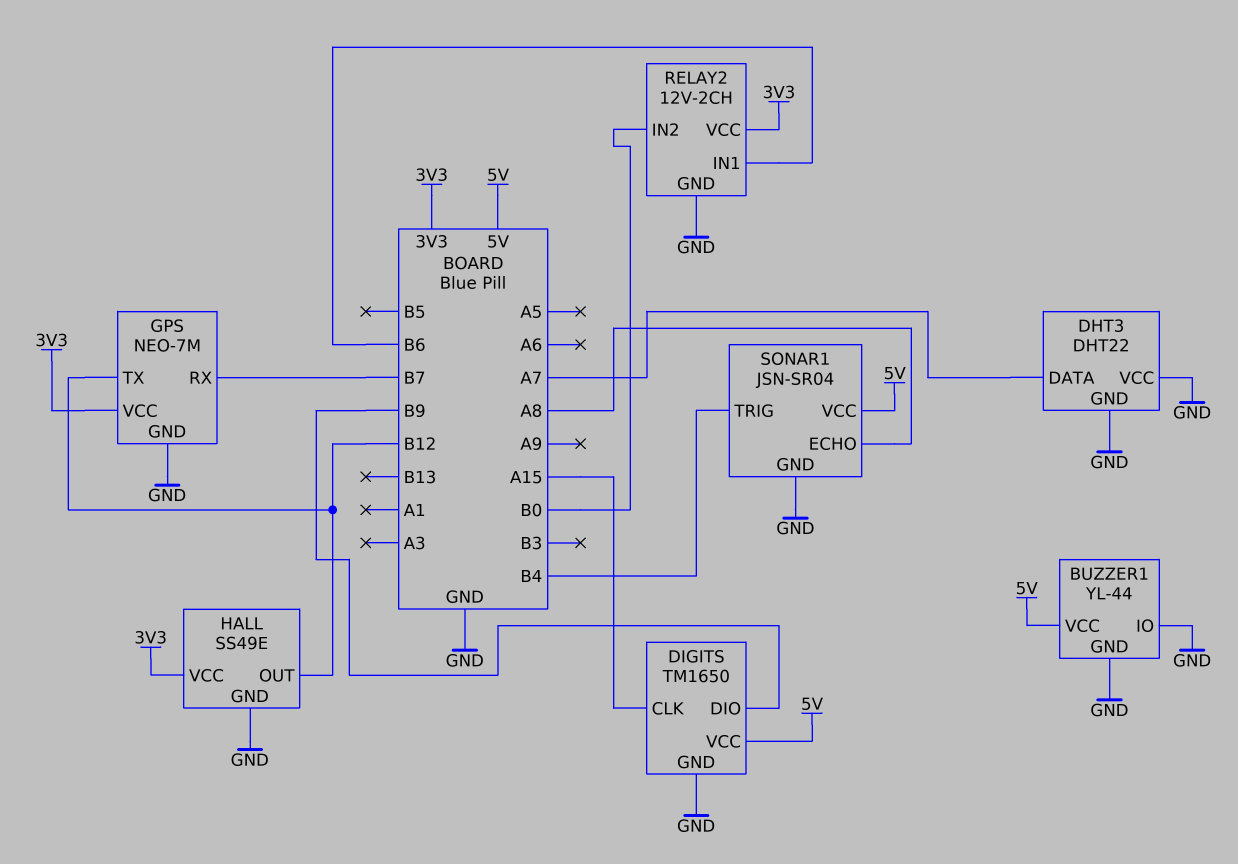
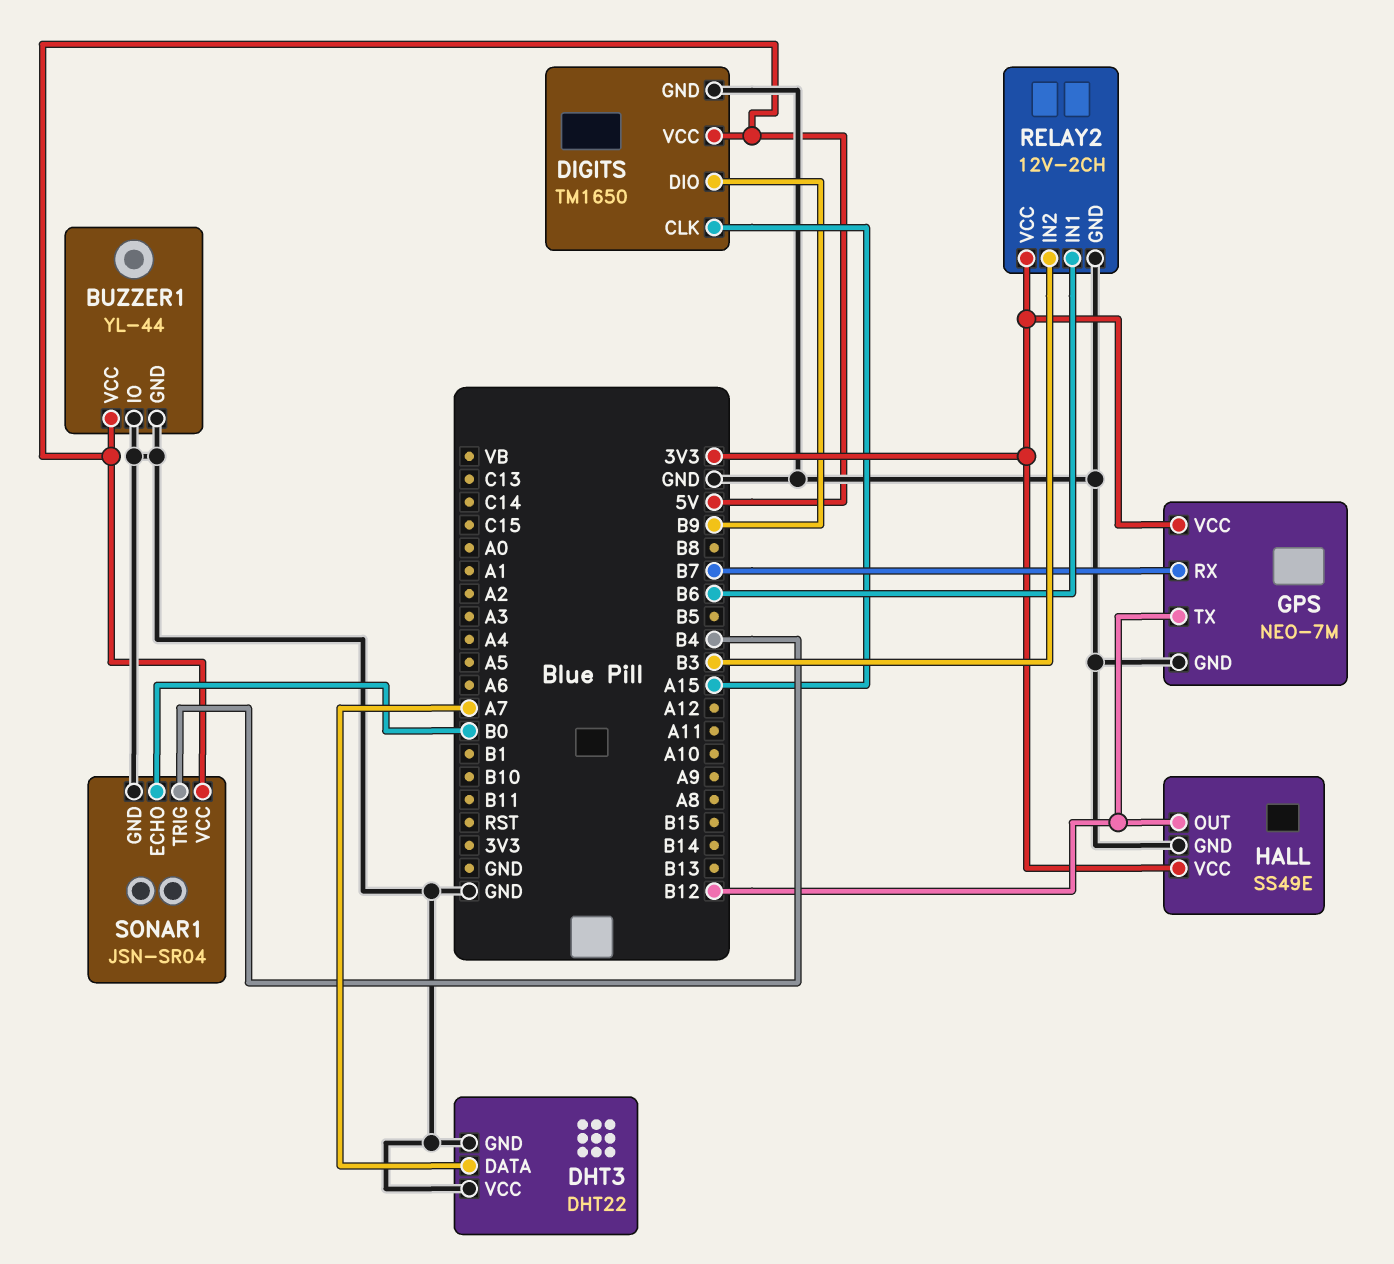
RELAY2 pin IN2: B0 -> B3
SONAR1 pin ECHO: A8 -> B0

